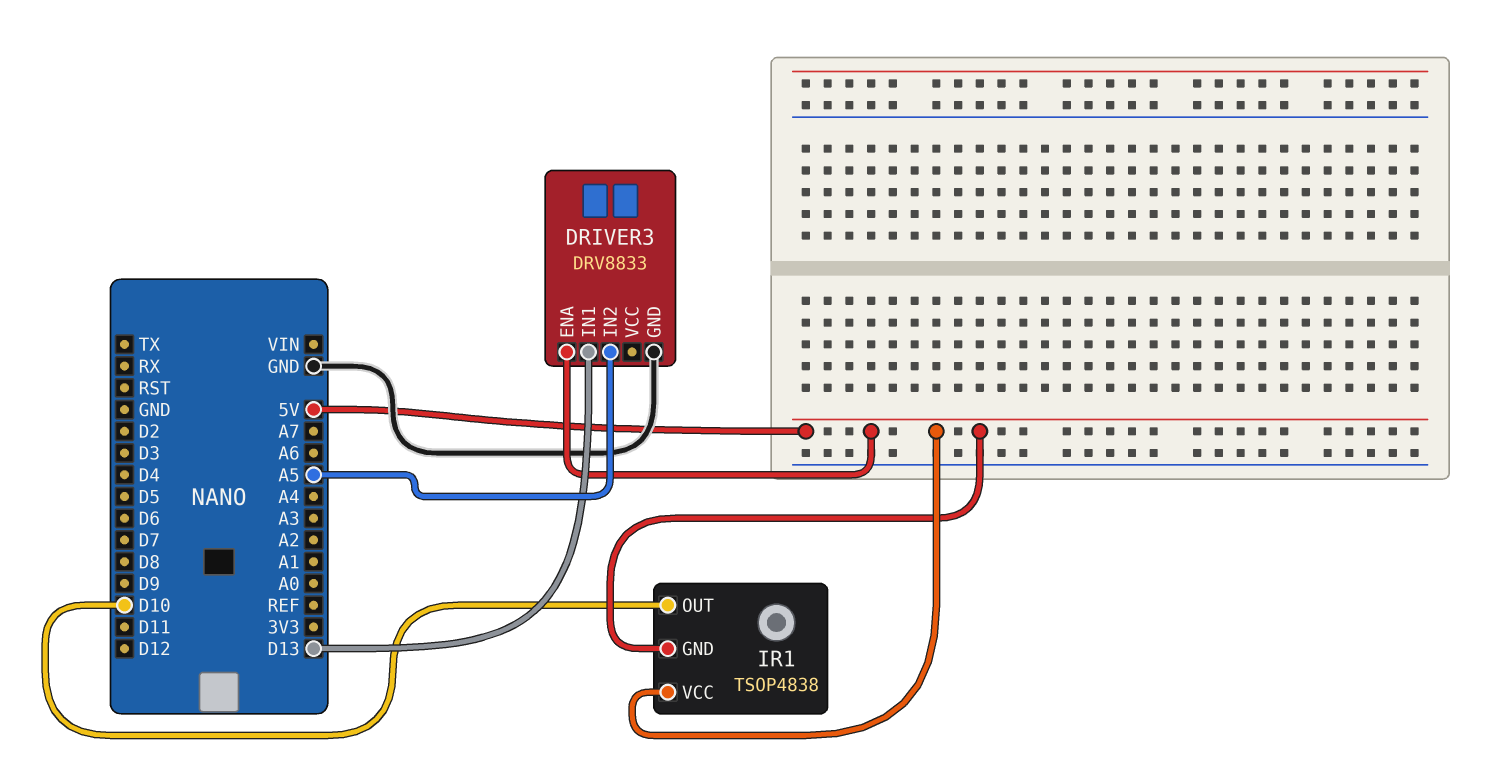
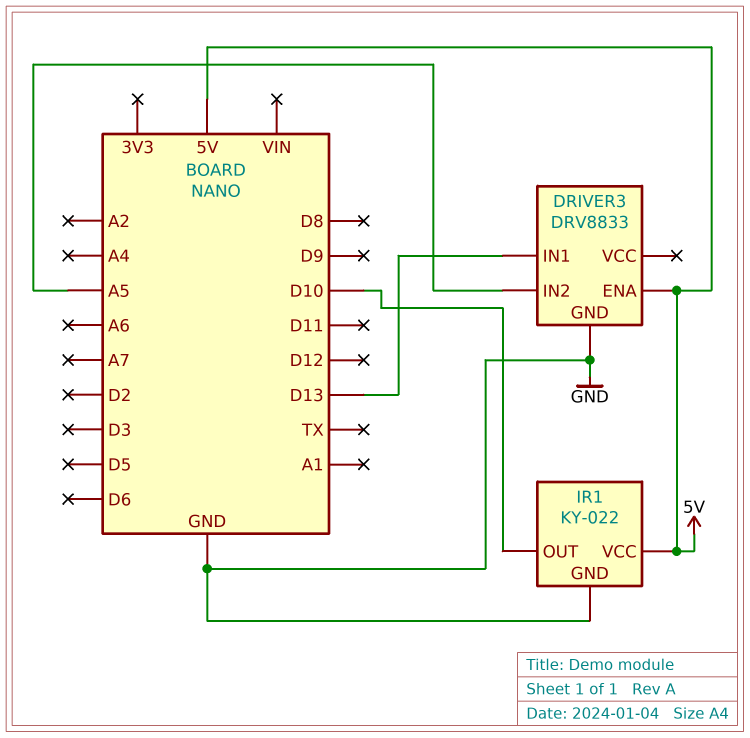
IR1: TSOP4838 -> KY-022
IR1 pin GND: 5V -> GND

